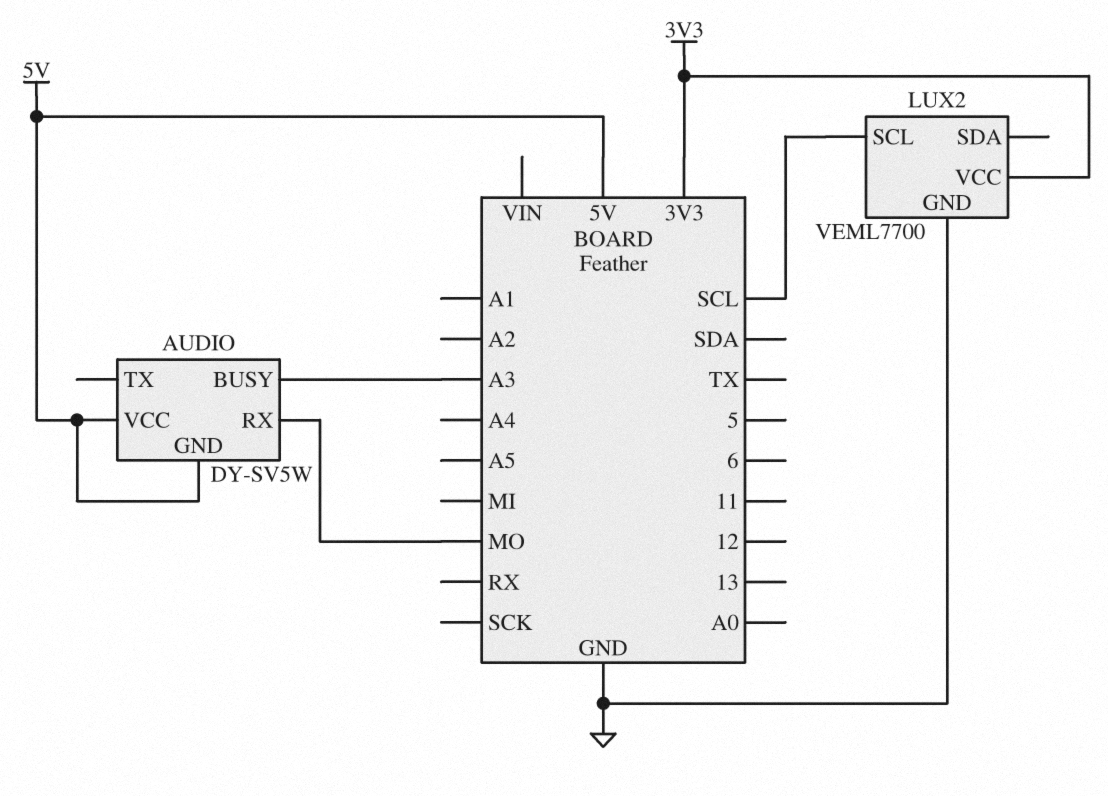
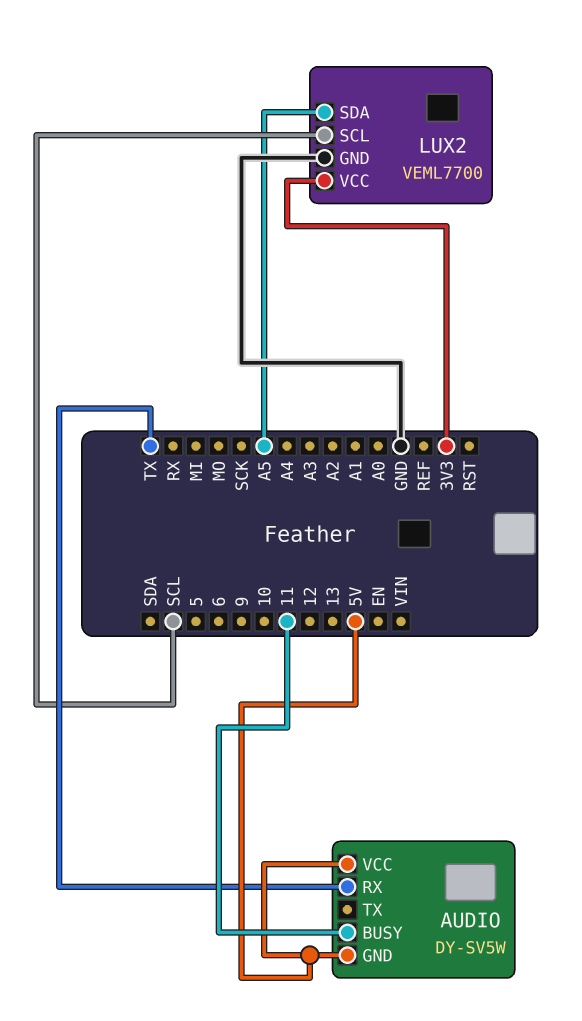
AUDIO pin BUSY: A3 -> 11
AUDIO pin RX: MO -> TX
LUX2 pin SDA: none -> A5

